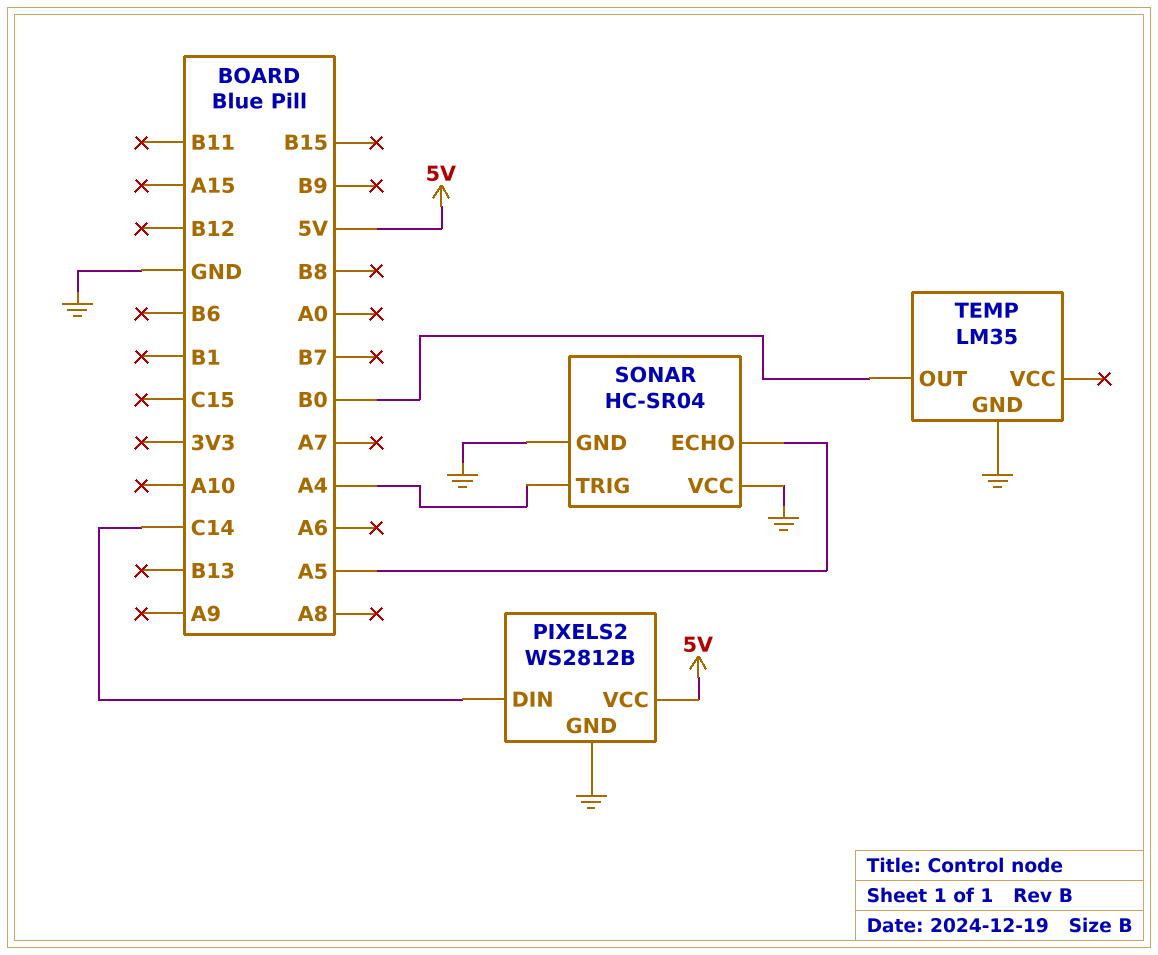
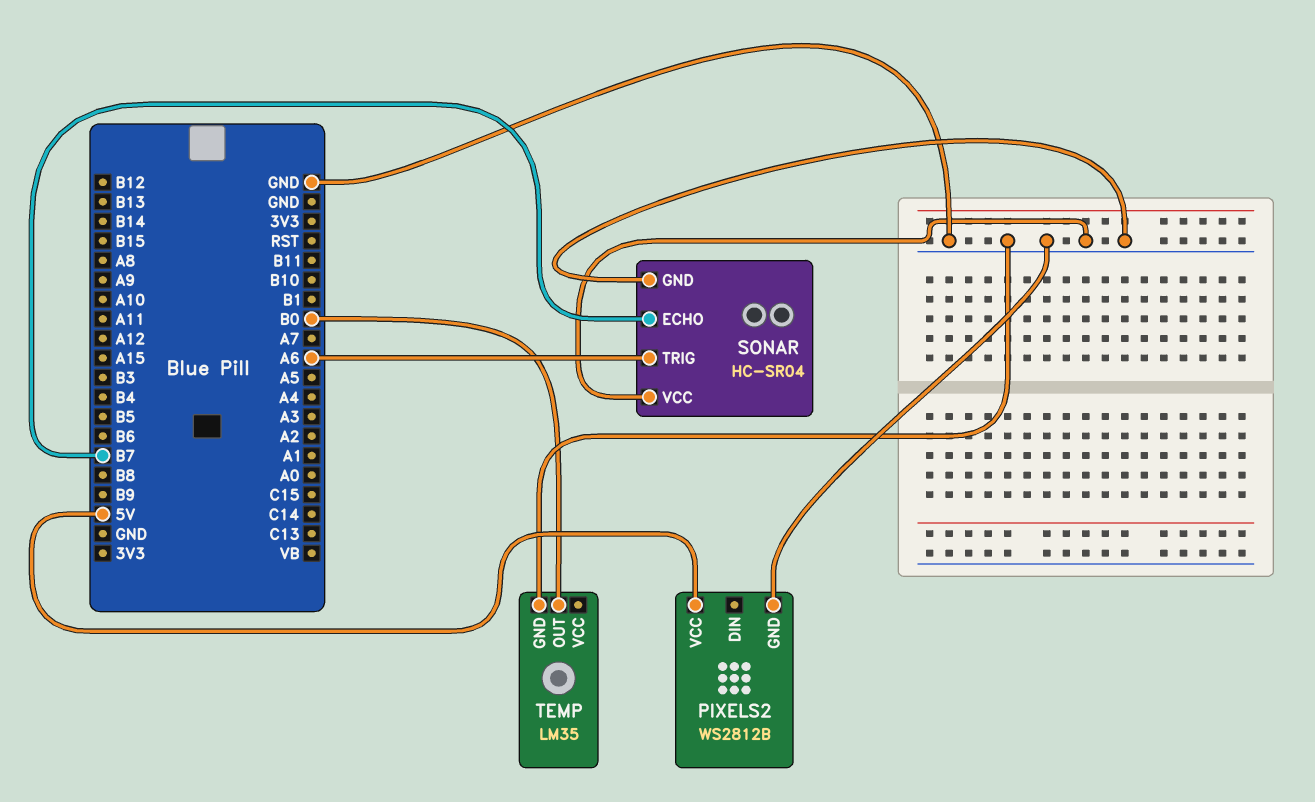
PIXELS2 pin DIN: C14 -> none
SONAR pin ECHO: A5 -> B7
SONAR pin TRIG: A4 -> A6

